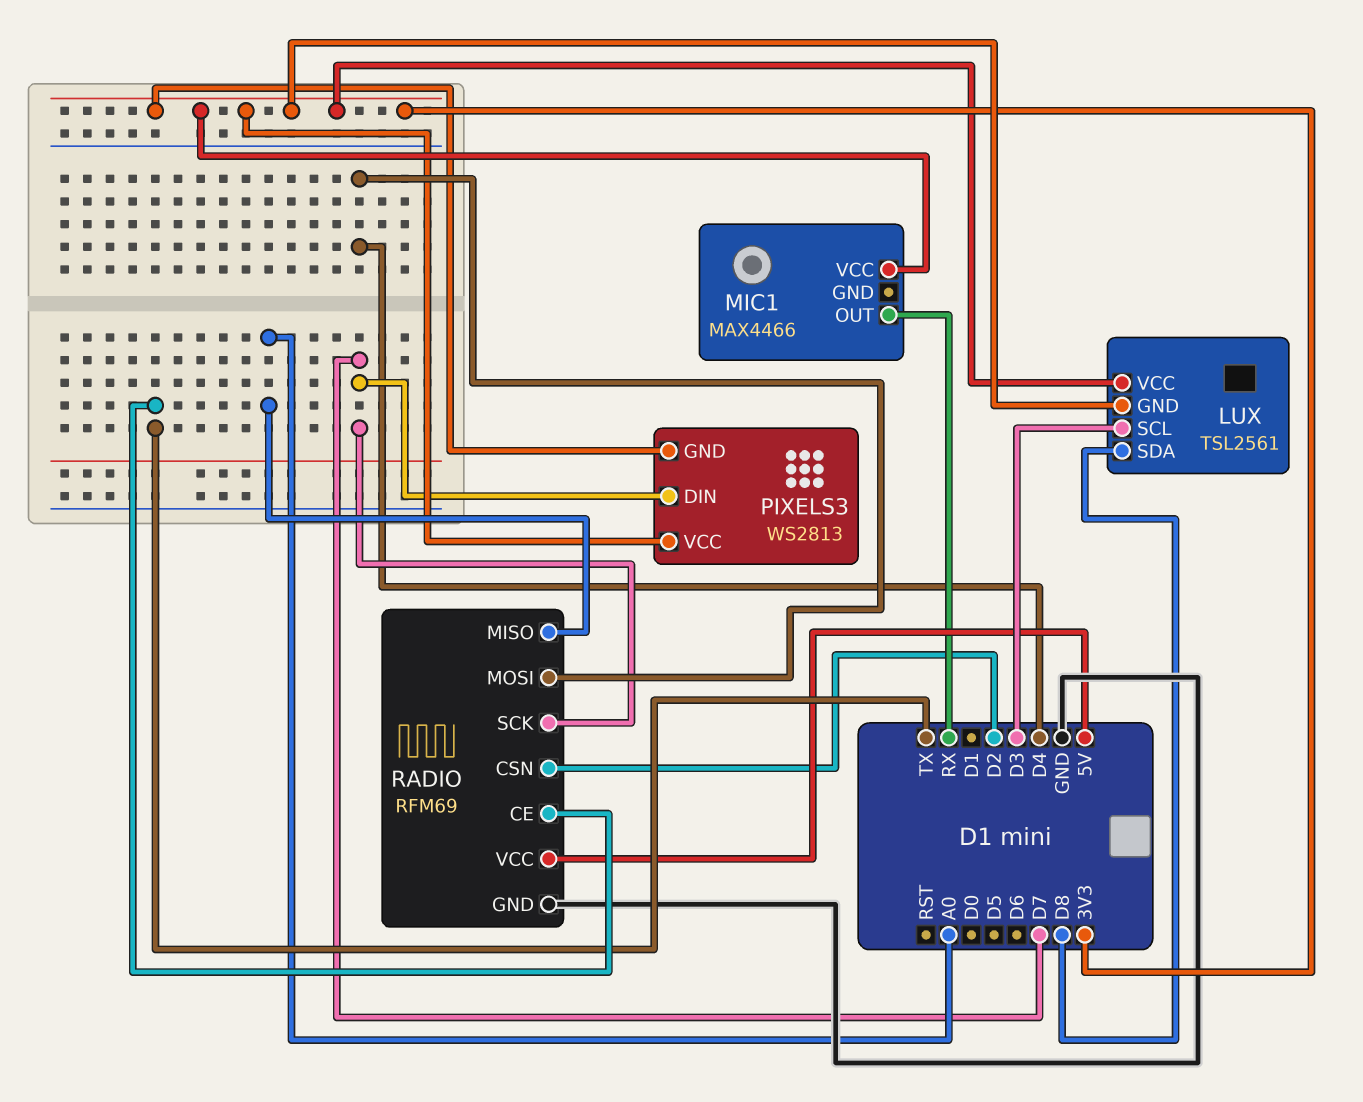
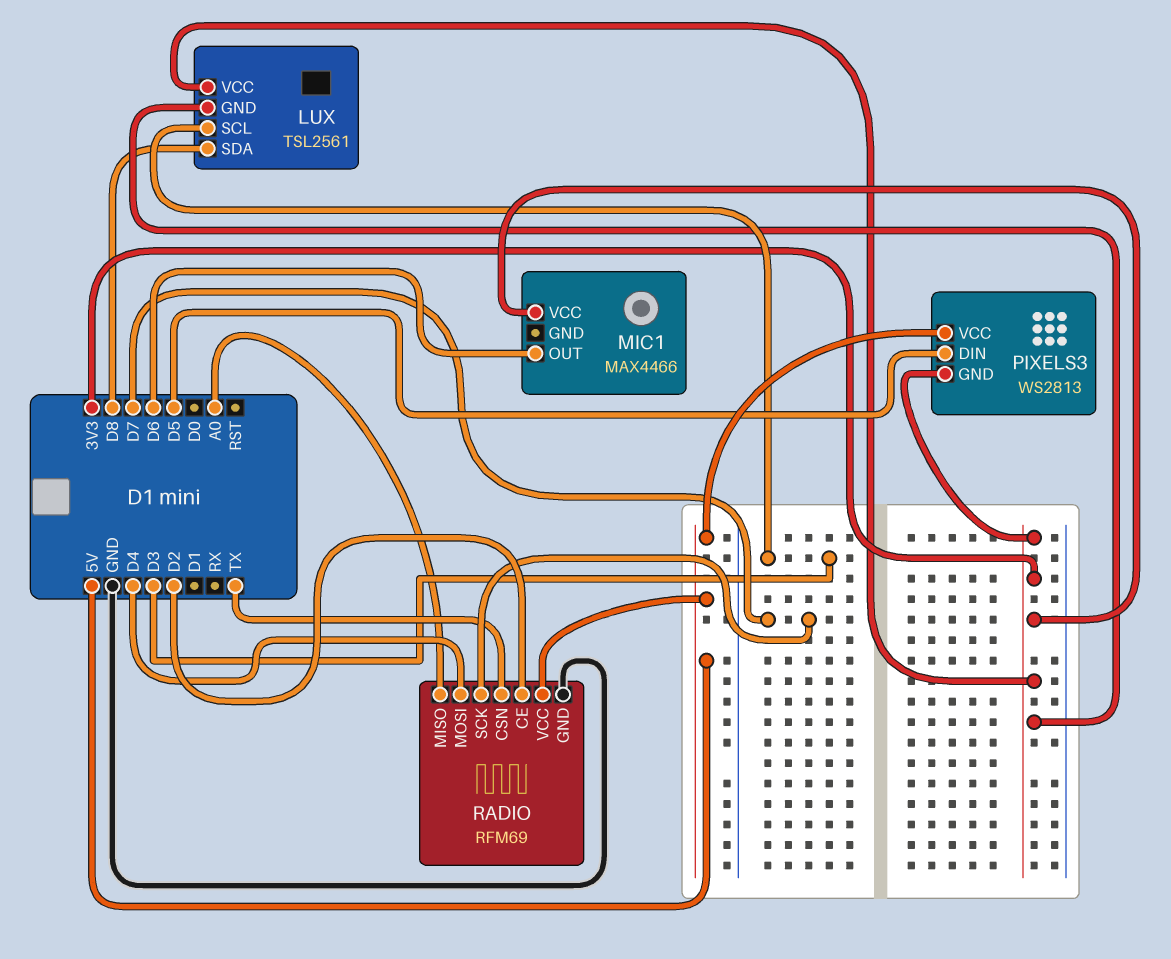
MIC1 pin OUT: RX -> D6
PIXELS3 pin DIN: D7 -> D5
PIXELS3 pin VCC: 3V3 -> 5V
RADIO pin CE: TX -> D2
RADIO pin CSN: D2 -> TX

